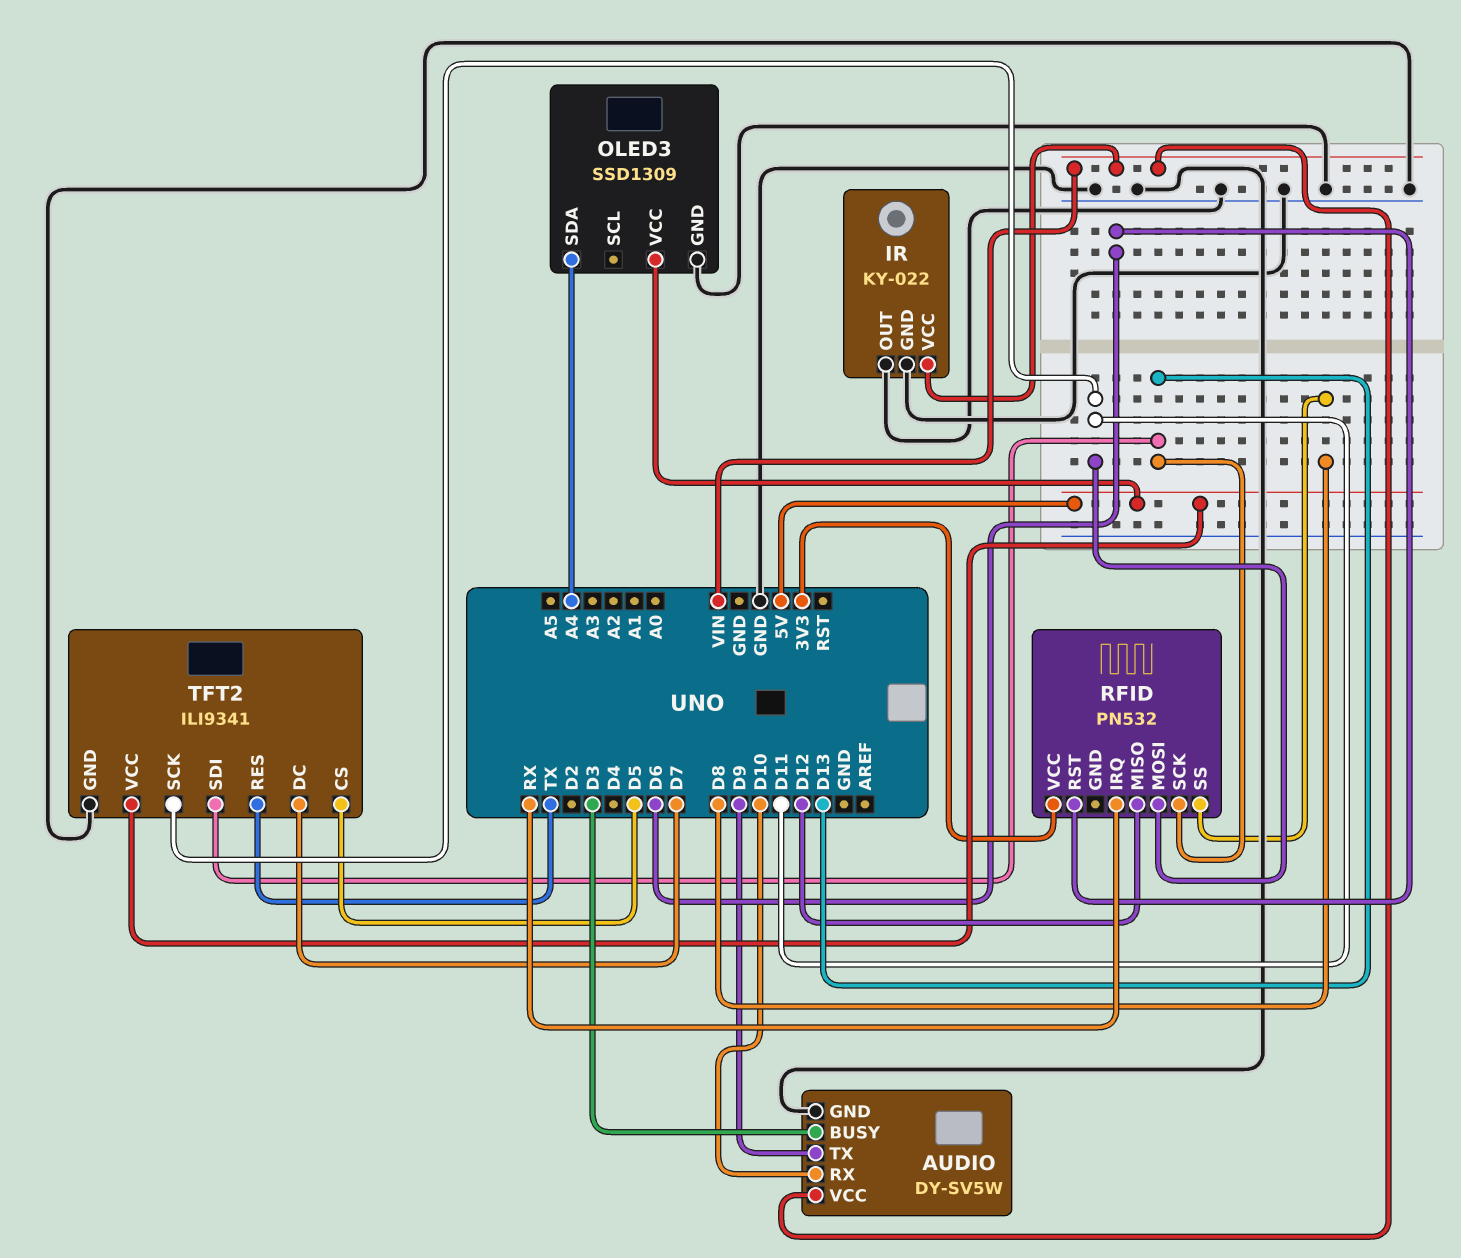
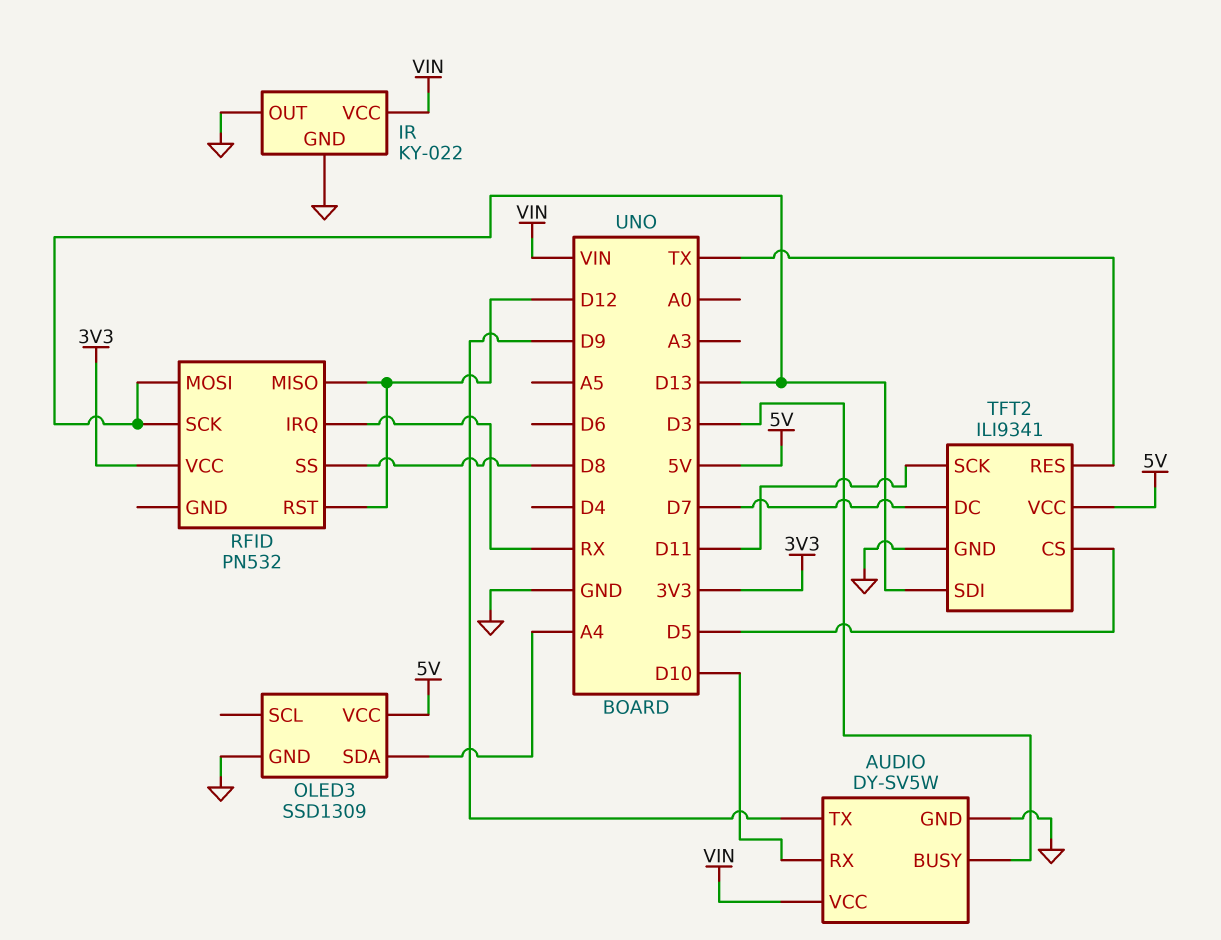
RFID pin MOSI: D11 -> D13
RFID pin RST: D6 -> D12

